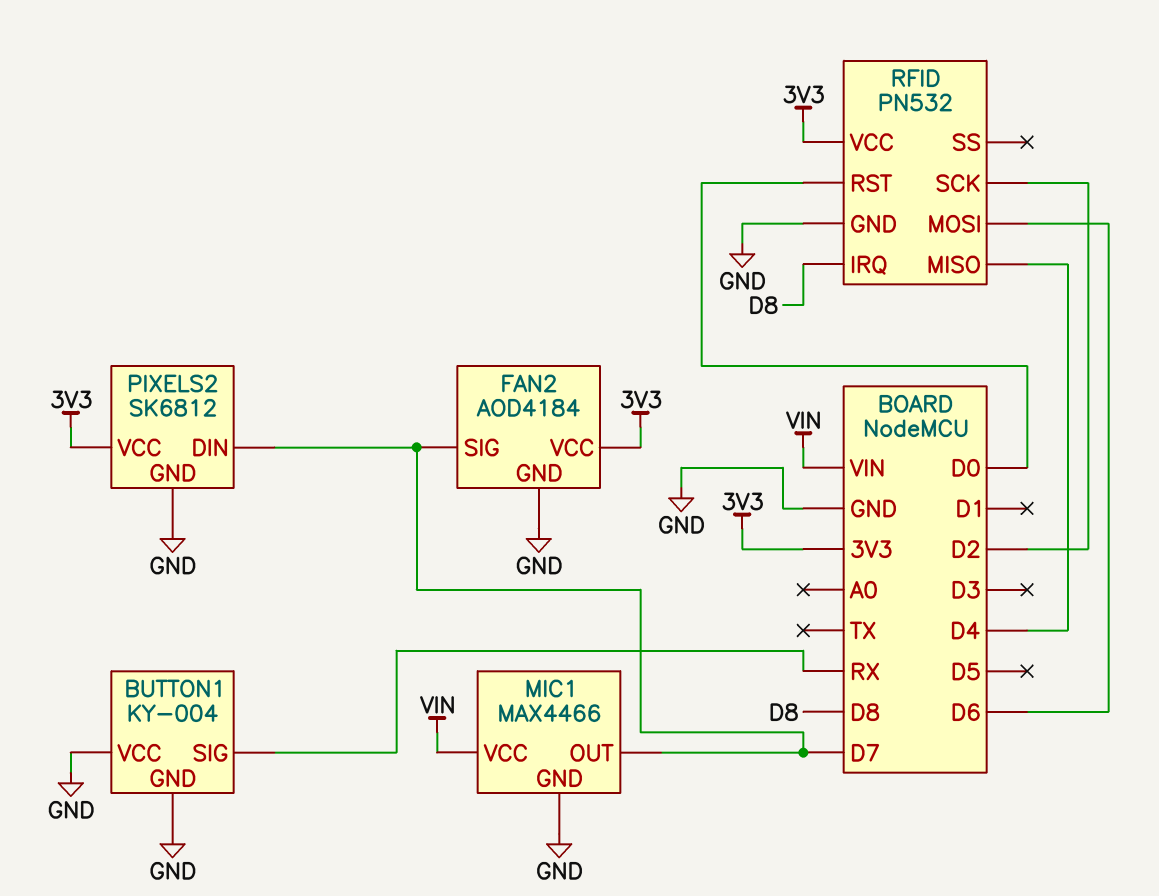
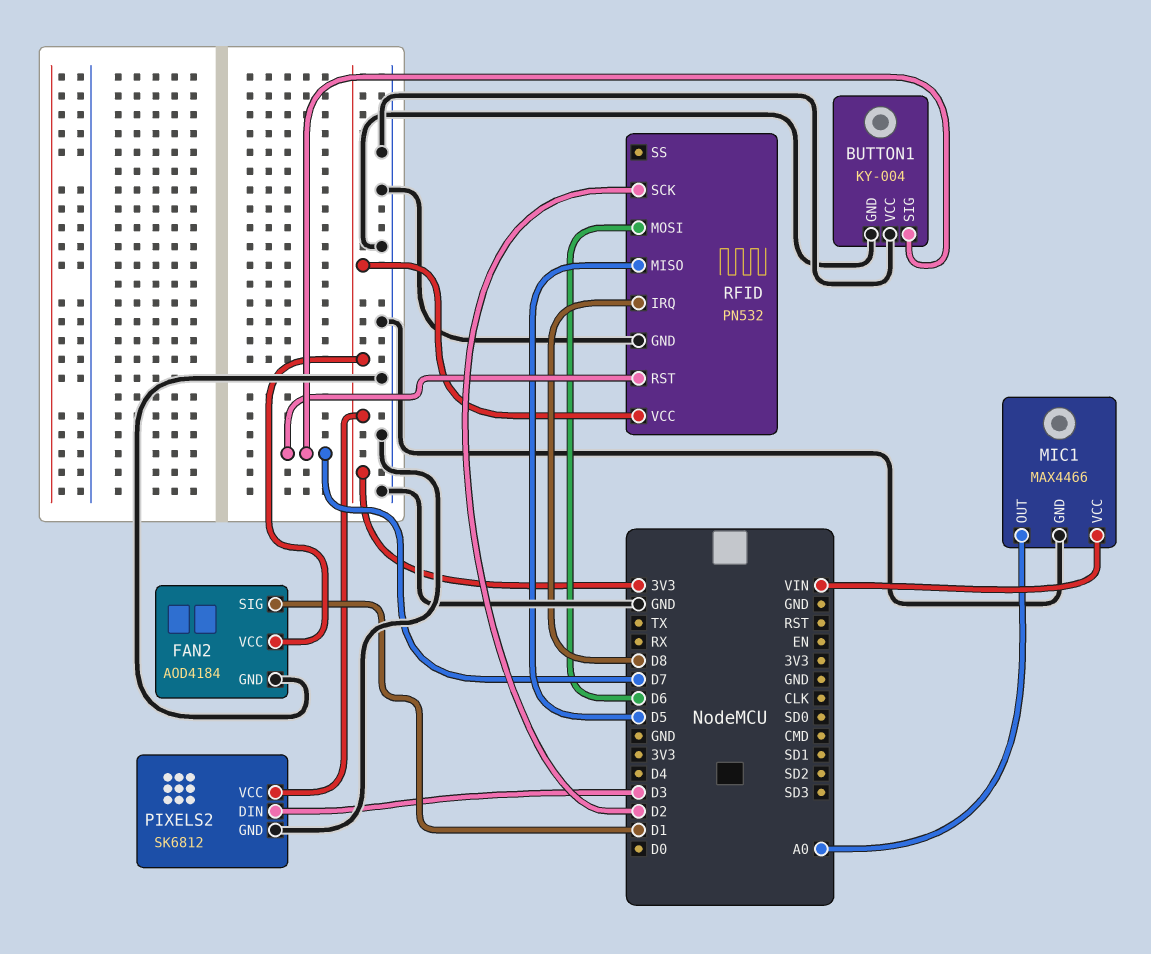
BUTTON1 pin SIG: RX -> D7
FAN2 pin SIG: D7 -> D1
MIC1 pin OUT: D7 -> A0
PIXELS2 pin DIN: D7 -> D3
RFID pin MISO: D4 -> D5
RFID pin RST: D0 -> D7

